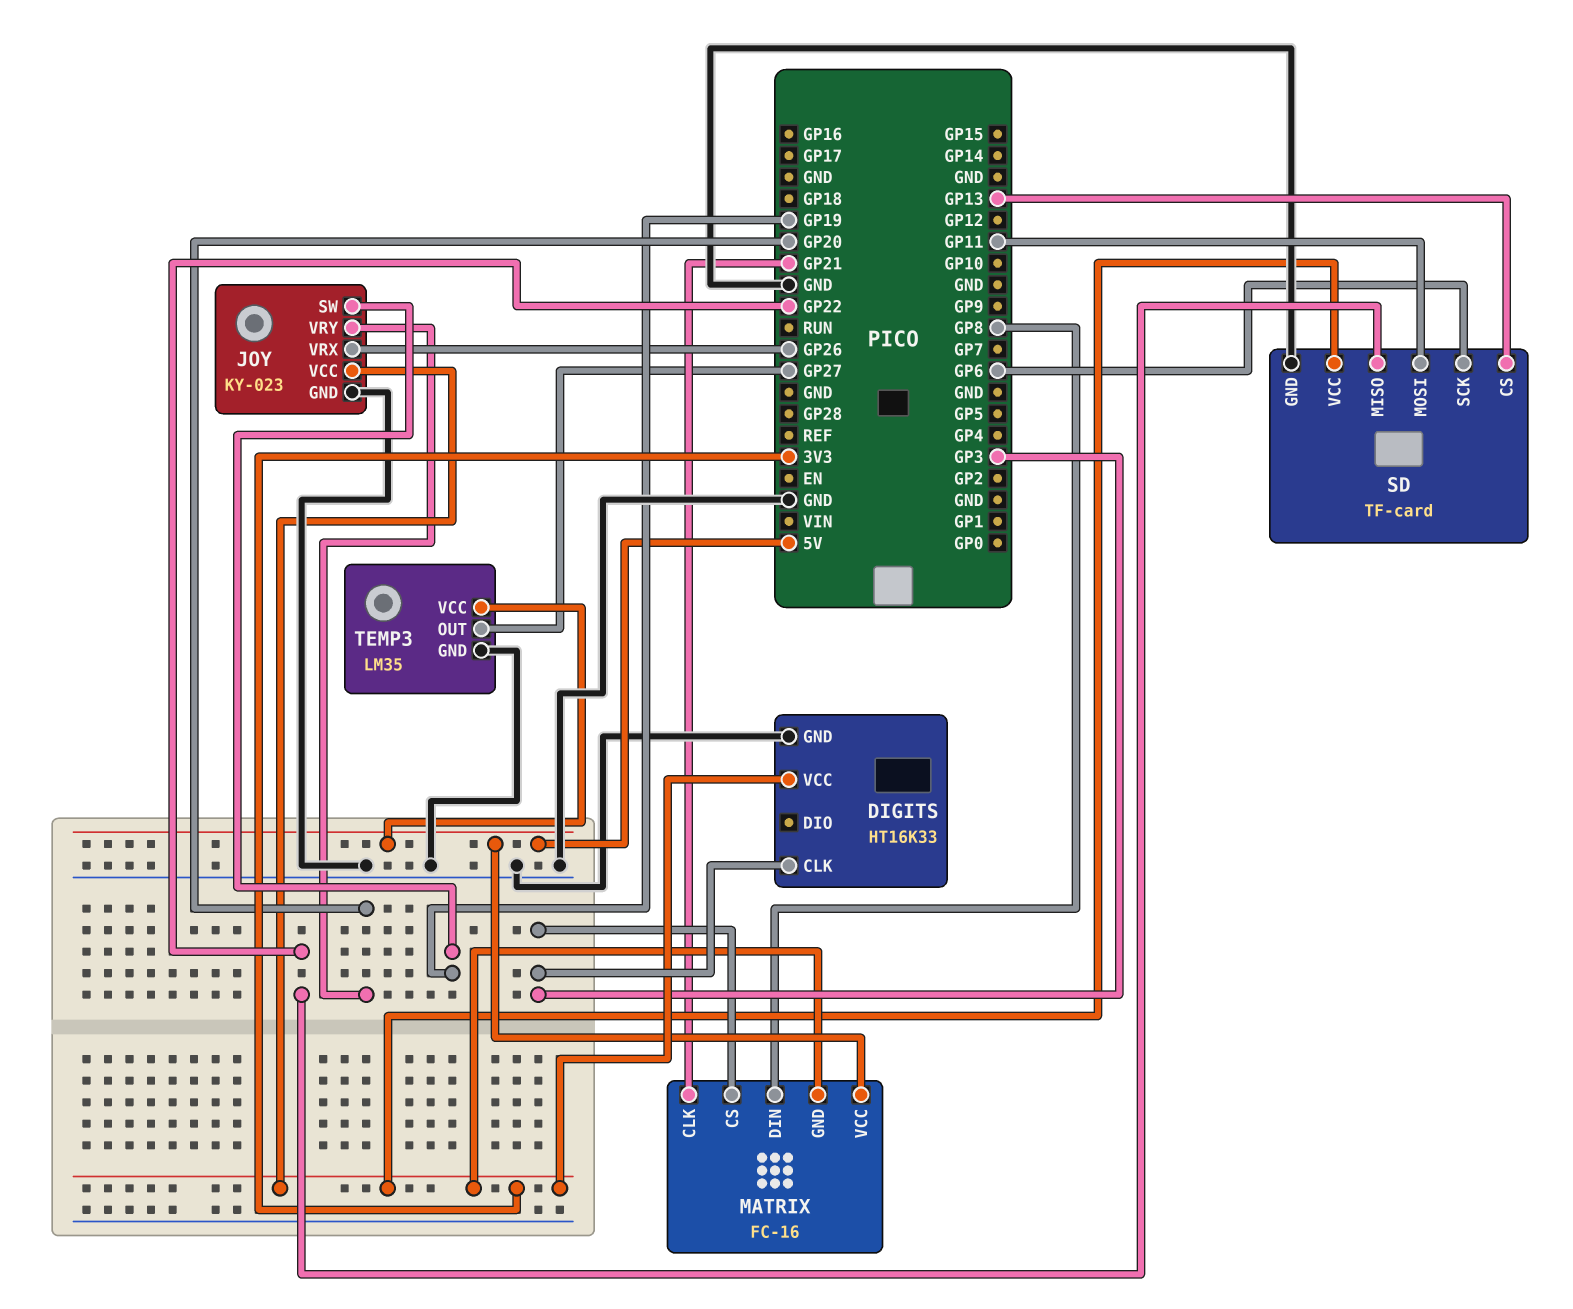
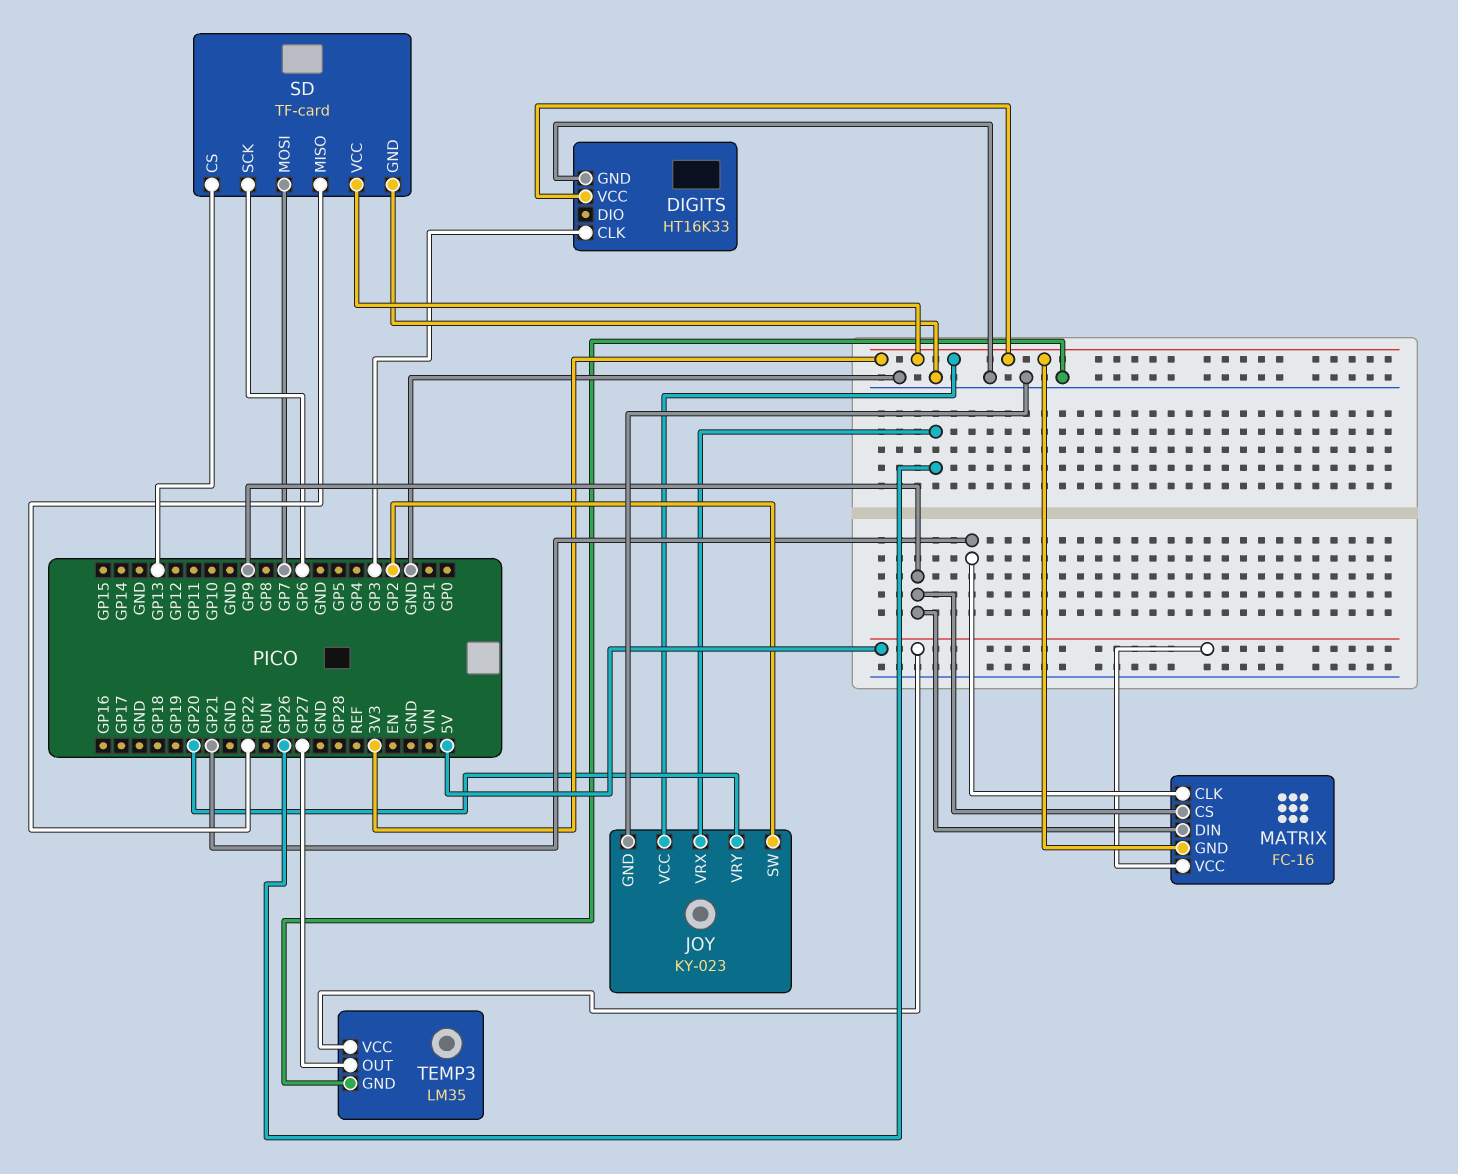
JOY pin SW: GP19 -> GP2
MATRIX pin CS: GP3 -> GP9
MATRIX pin DIN: GP8 -> GP9
SD pin MOSI: GP11 -> GP7

